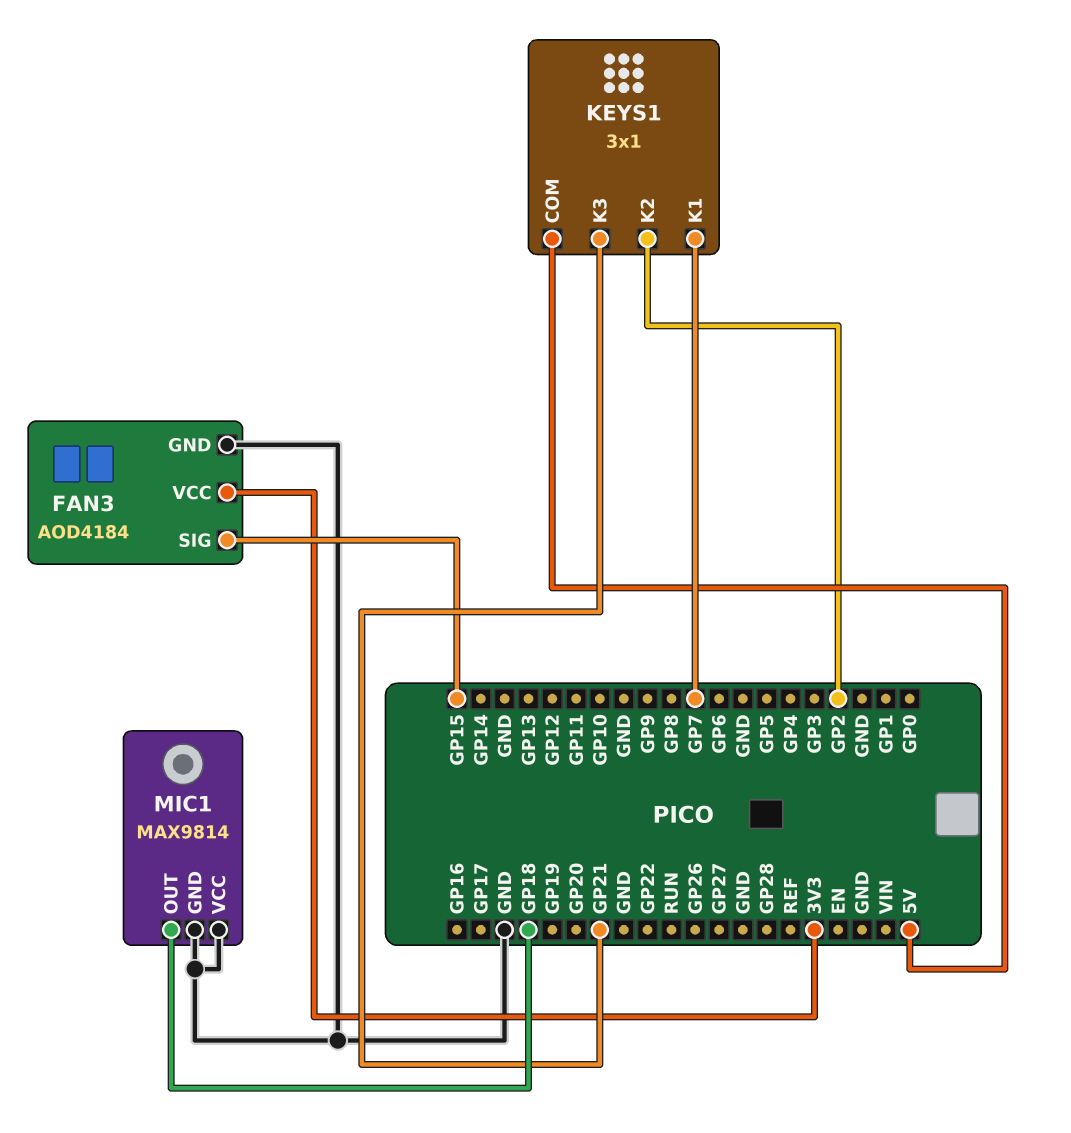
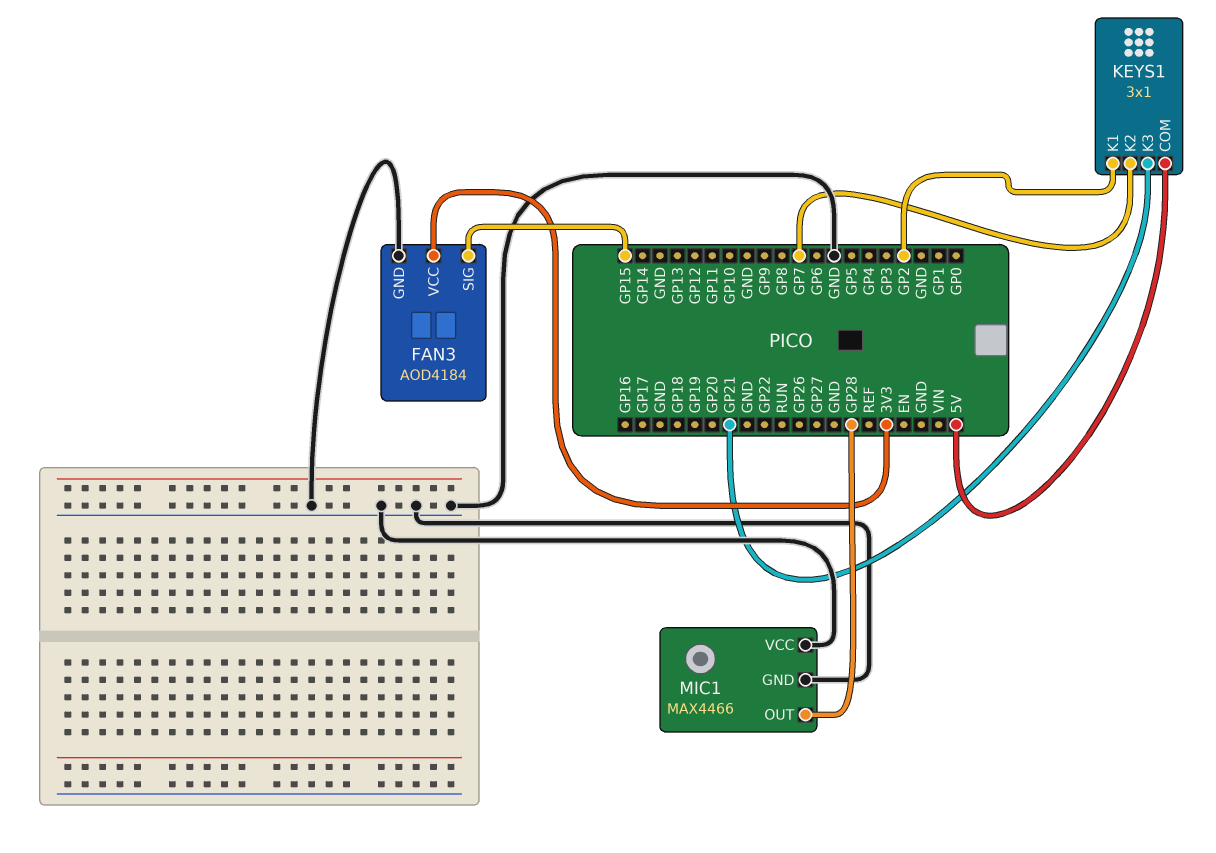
KEYS1 pin K1: GP7 -> GP2
KEYS1 pin K2: GP2 -> GP7
MIC1: MAX9814 -> MAX4466
MIC1 pin OUT: GP18 -> GP28

